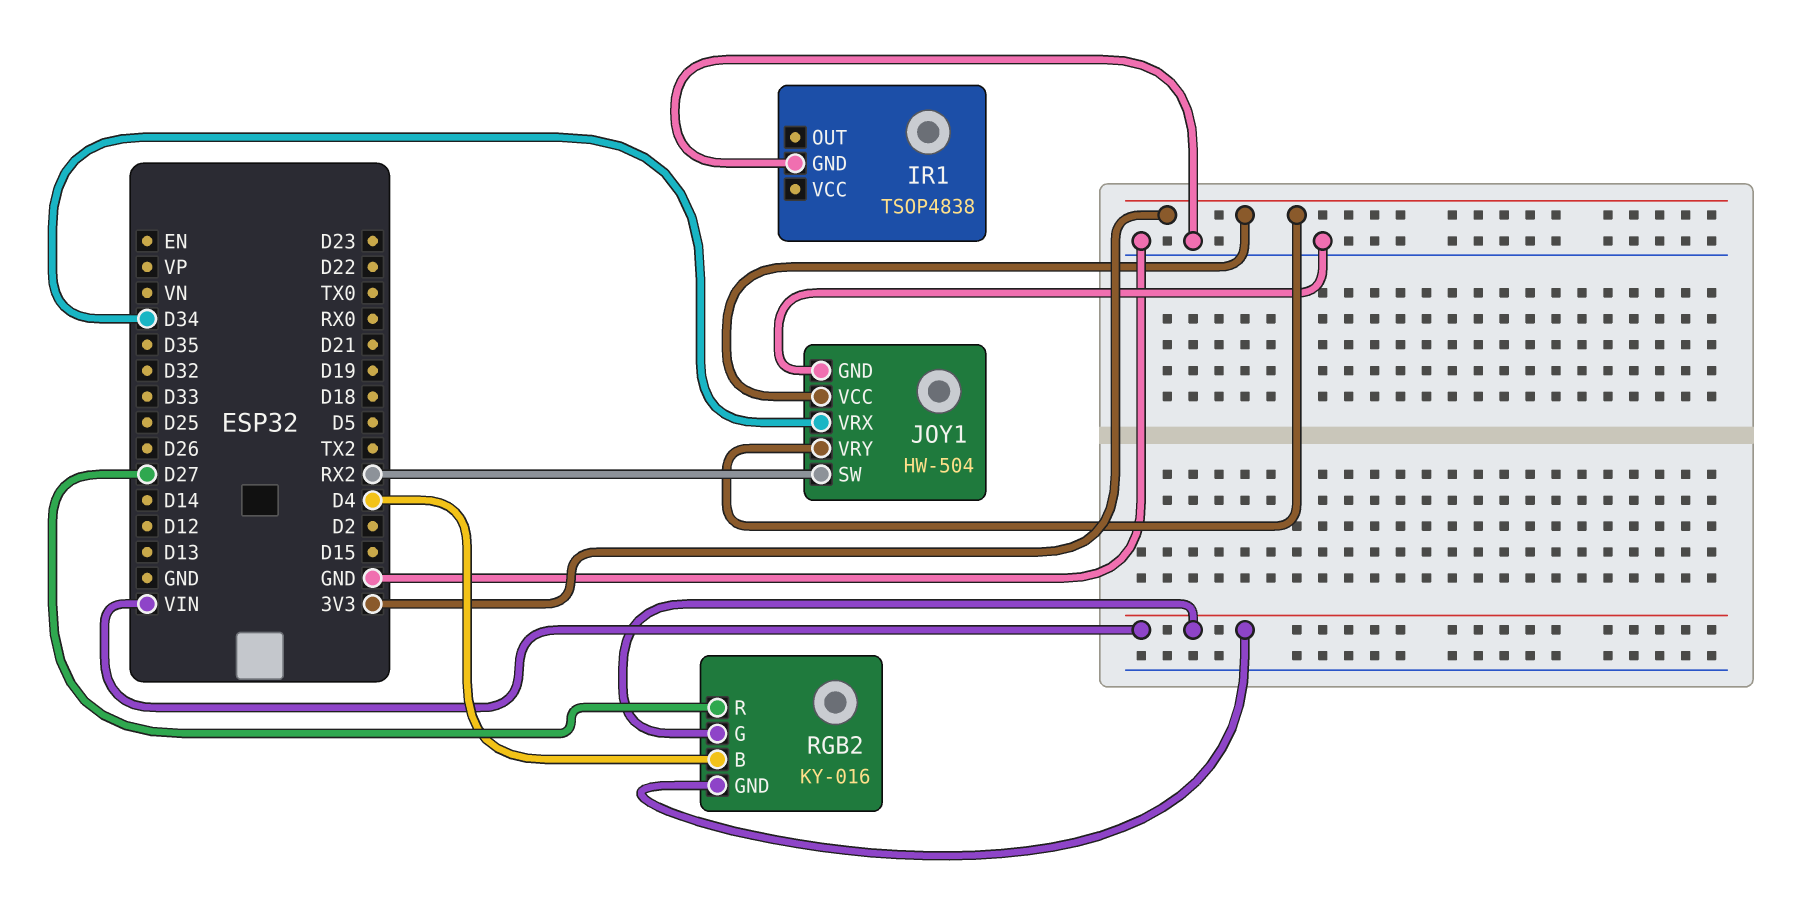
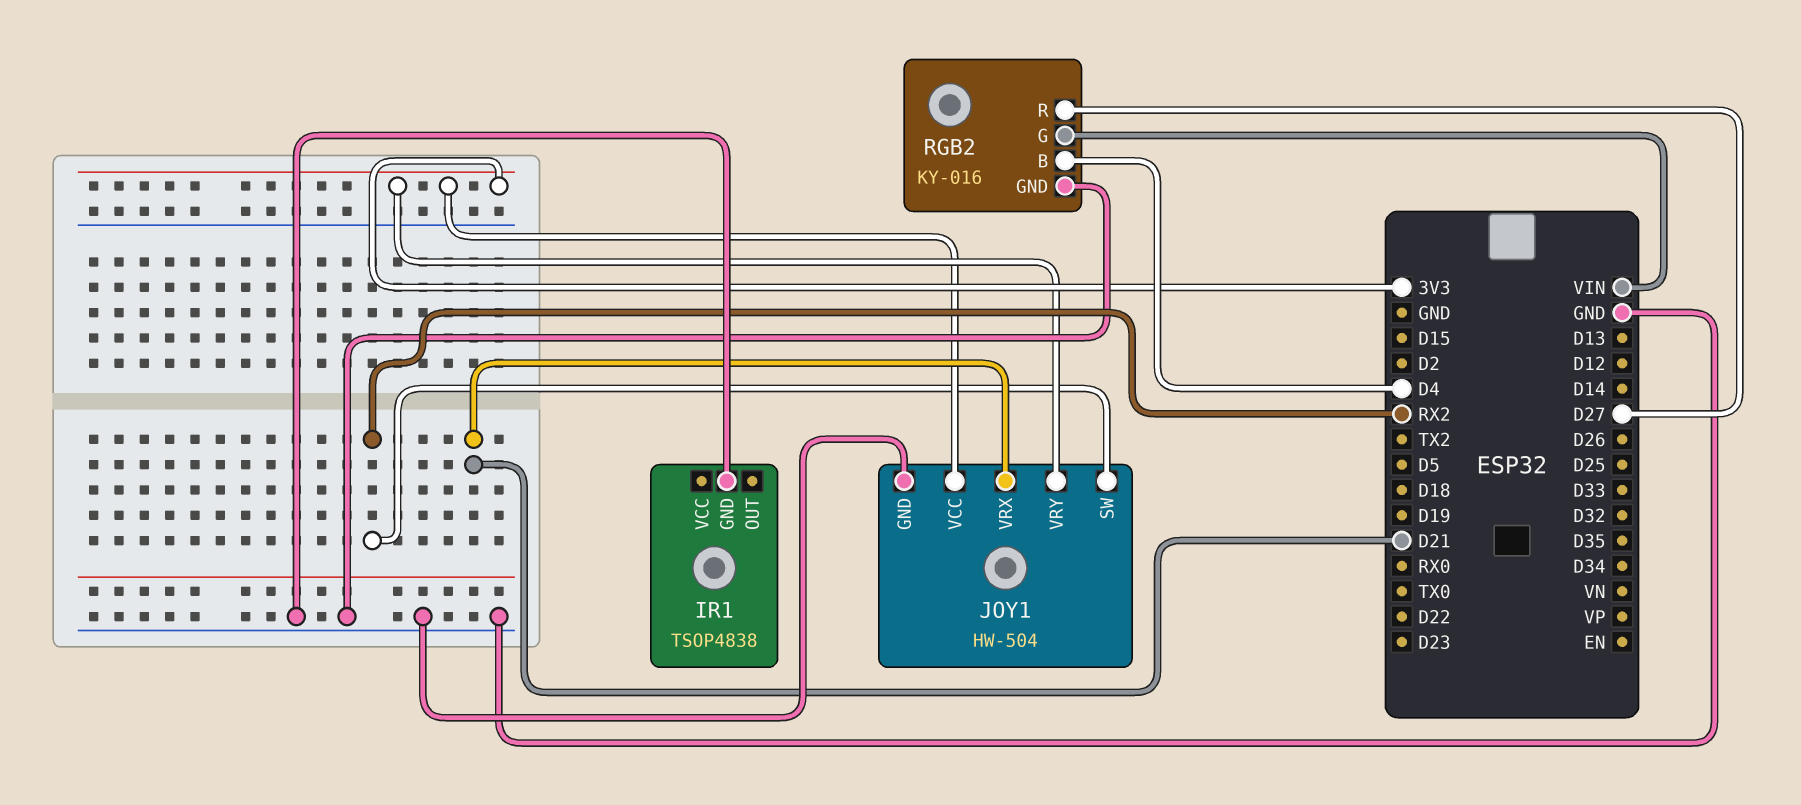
JOY1 pin VRX: D34 -> D21
RGB2 pin GND: VIN -> GND

